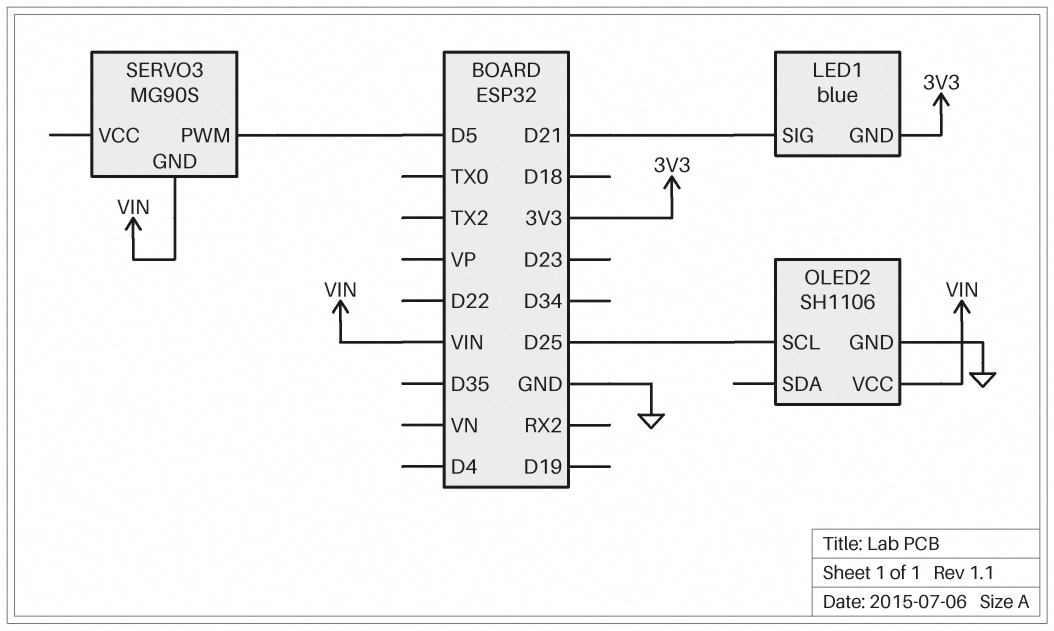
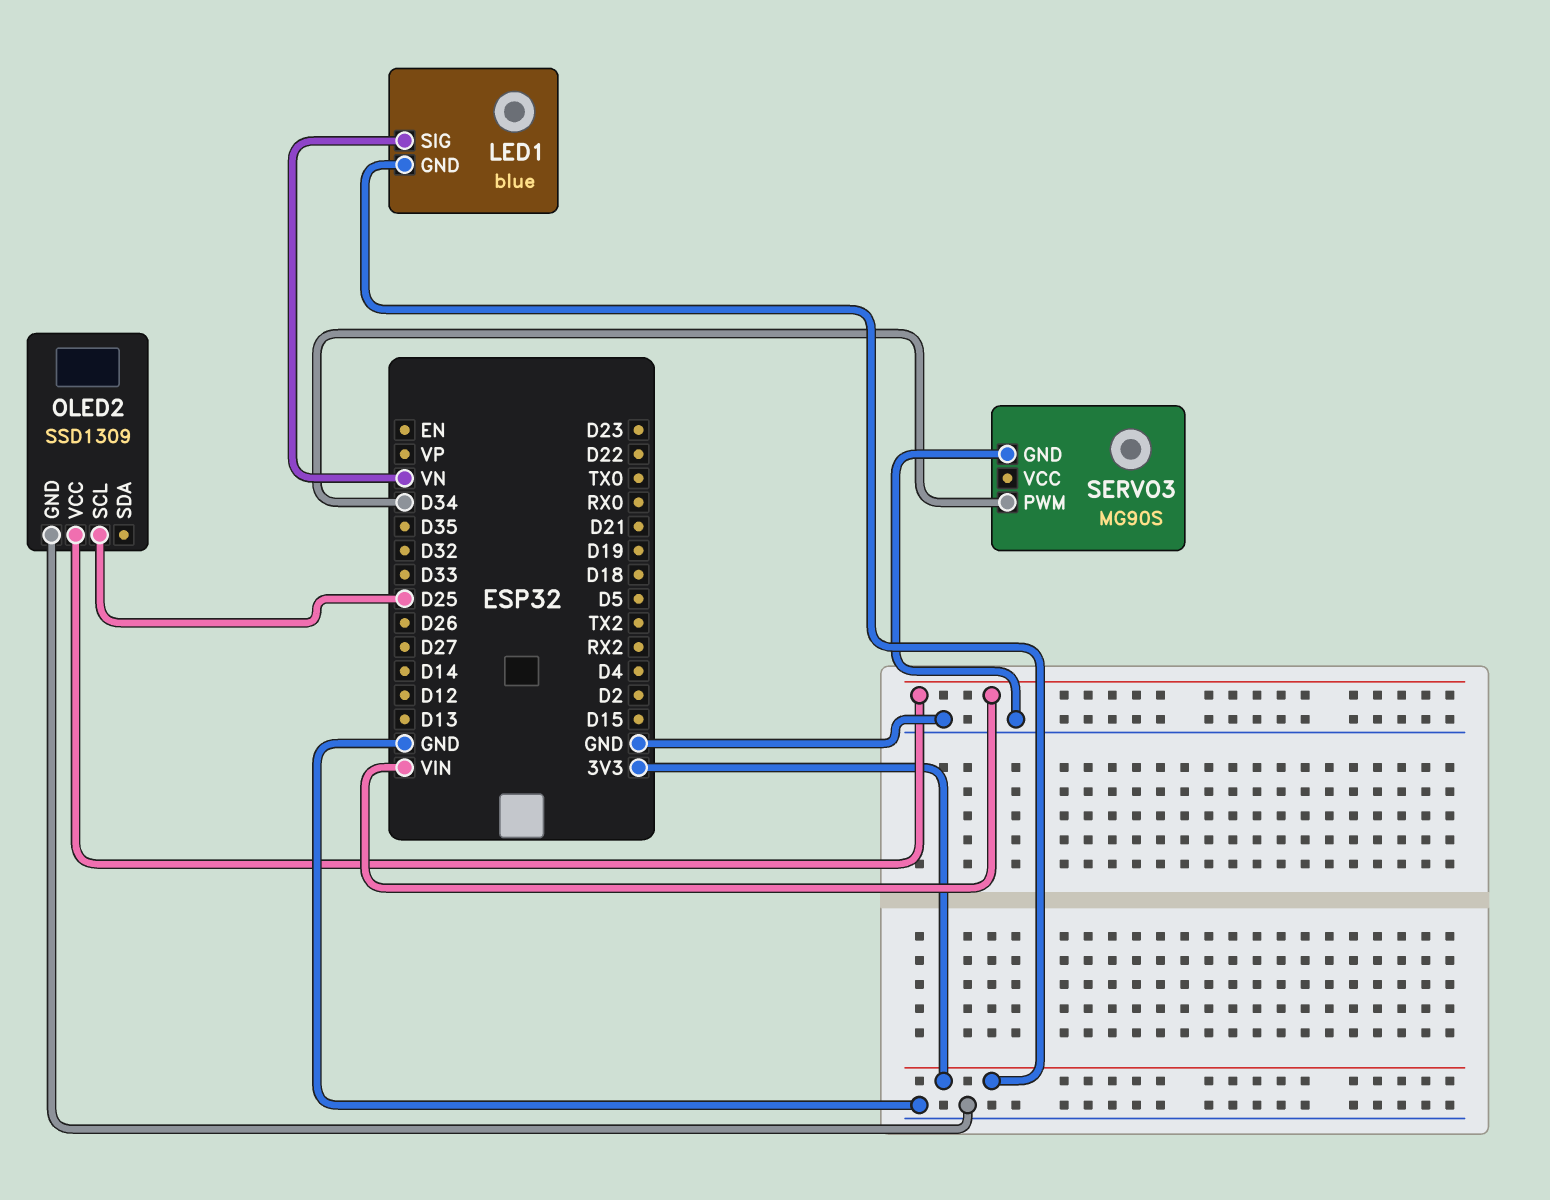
LED1 pin SIG: D21 -> VN
OLED2: SH1106 -> SSD1309
SERVO3 pin GND: VIN -> GND
SERVO3 pin PWM: D5 -> D34

